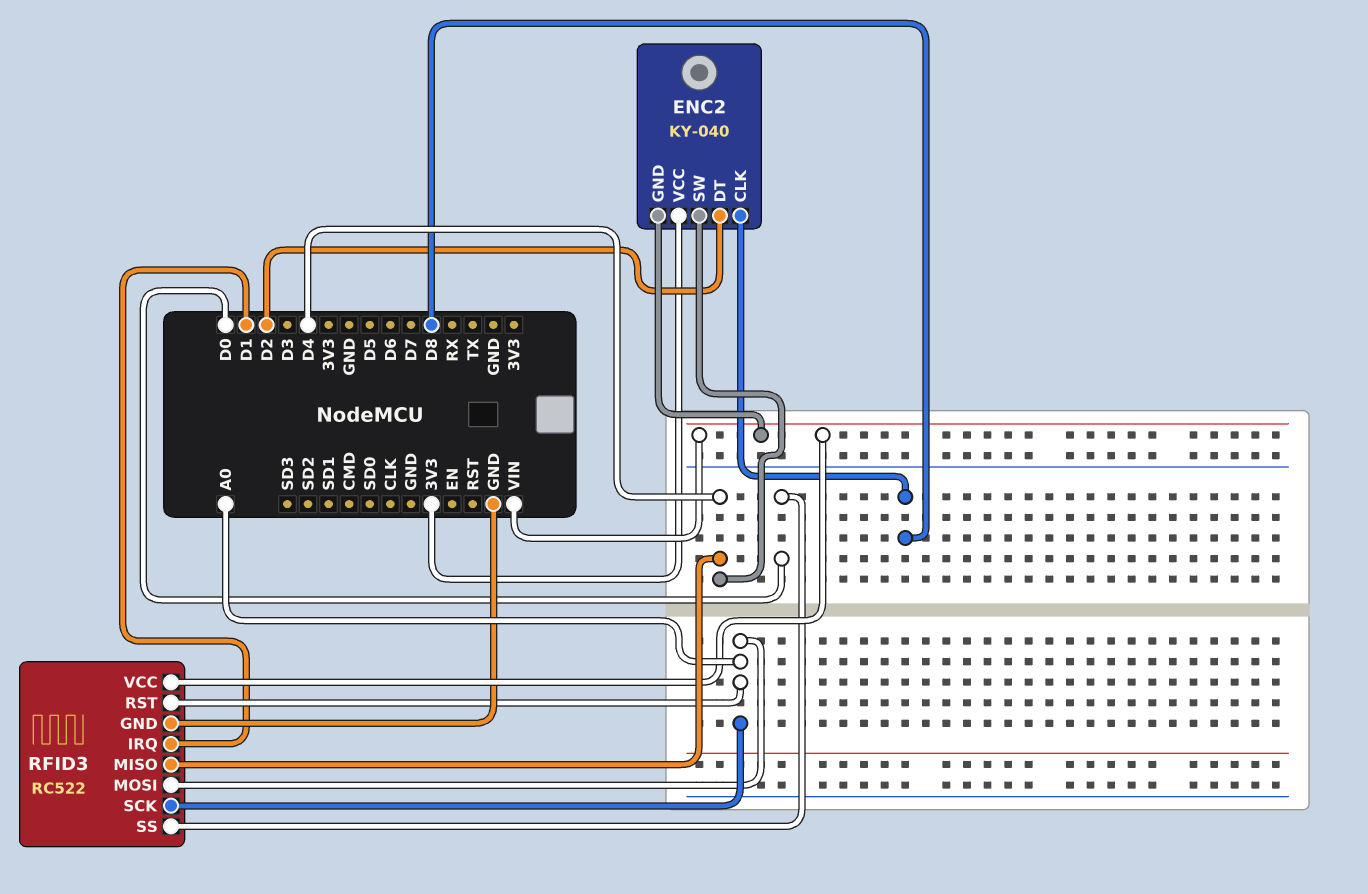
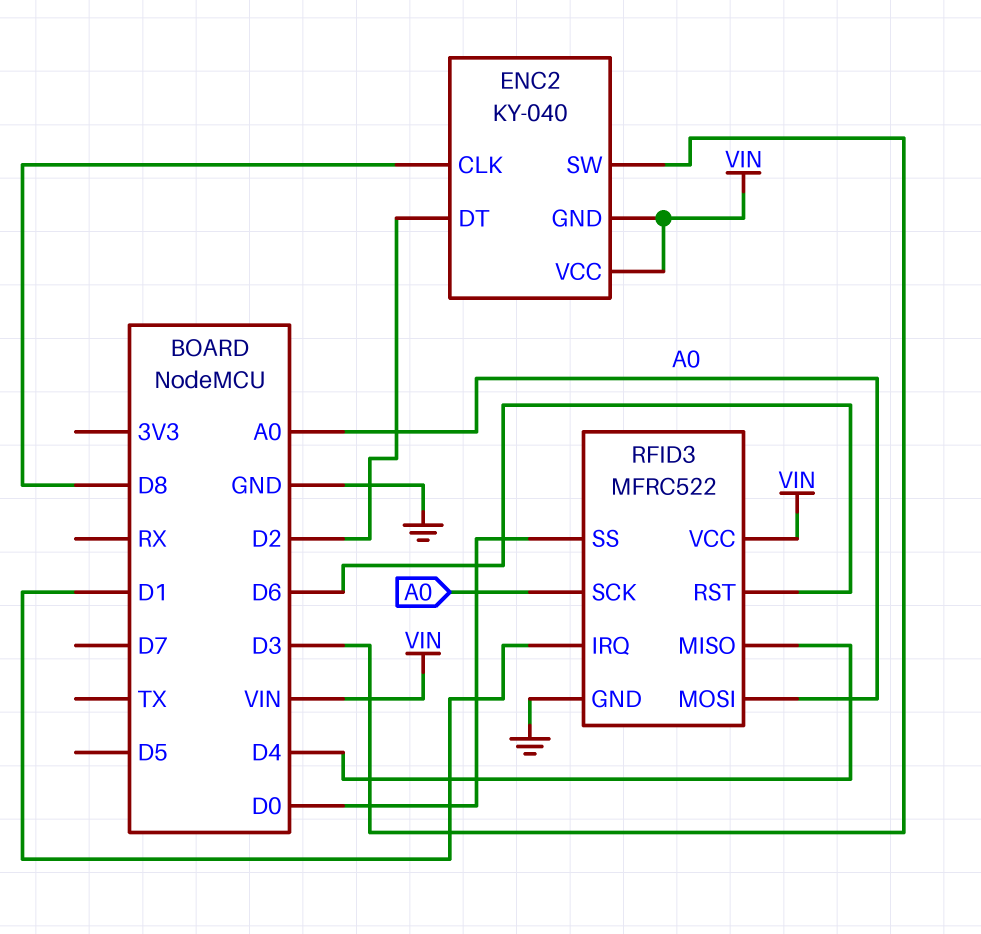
ENC2 pin SW: D4 -> D3
ENC2 pin VCC: 3V3 -> VIN
RFID3: RC522 -> MFRC522
RFID3 pin RST: A0 -> D6

